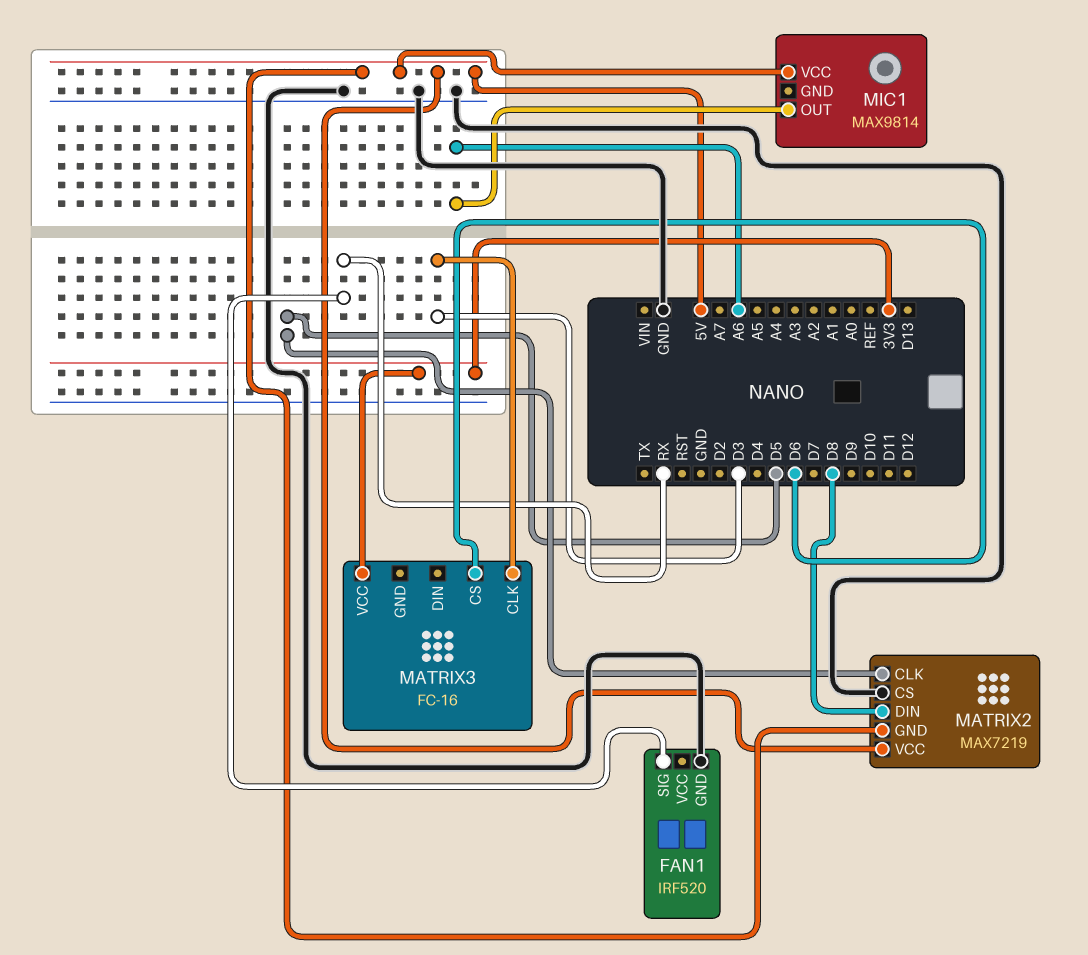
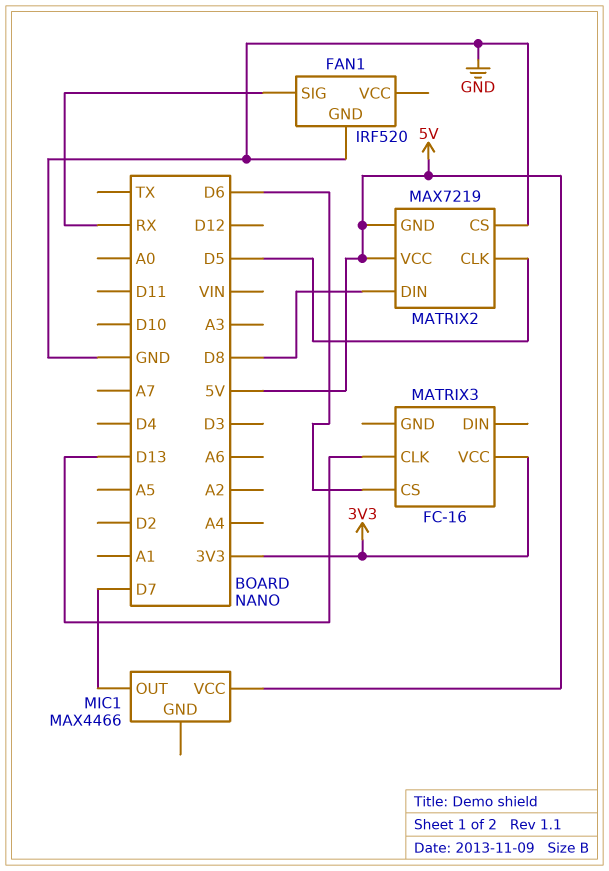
MATRIX3 pin CLK: D3 -> D13
MIC1: MAX9814 -> MAX4466
MIC1 pin OUT: A6 -> D7

